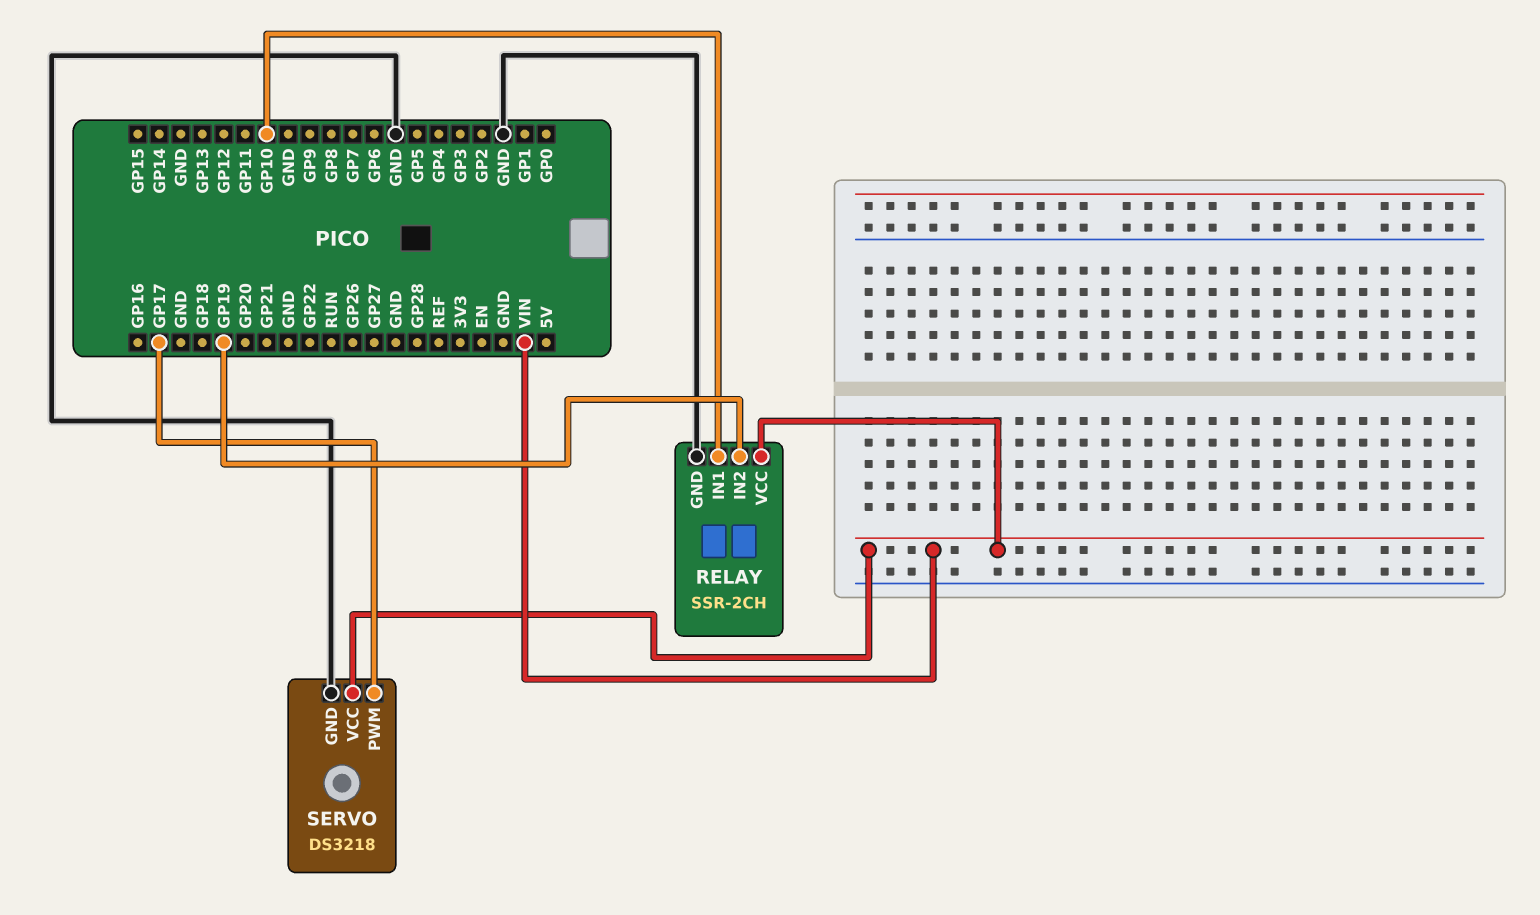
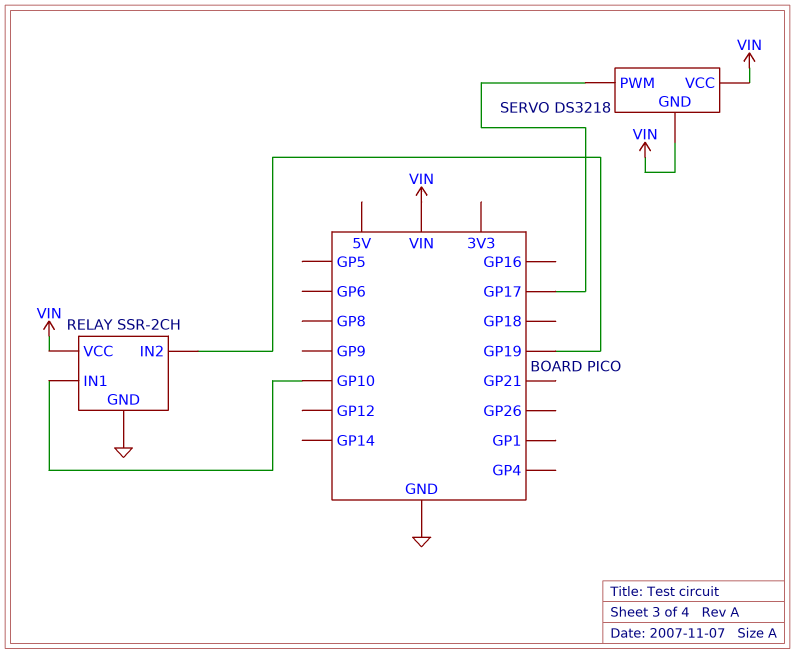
SERVO pin GND: GND -> VIN

